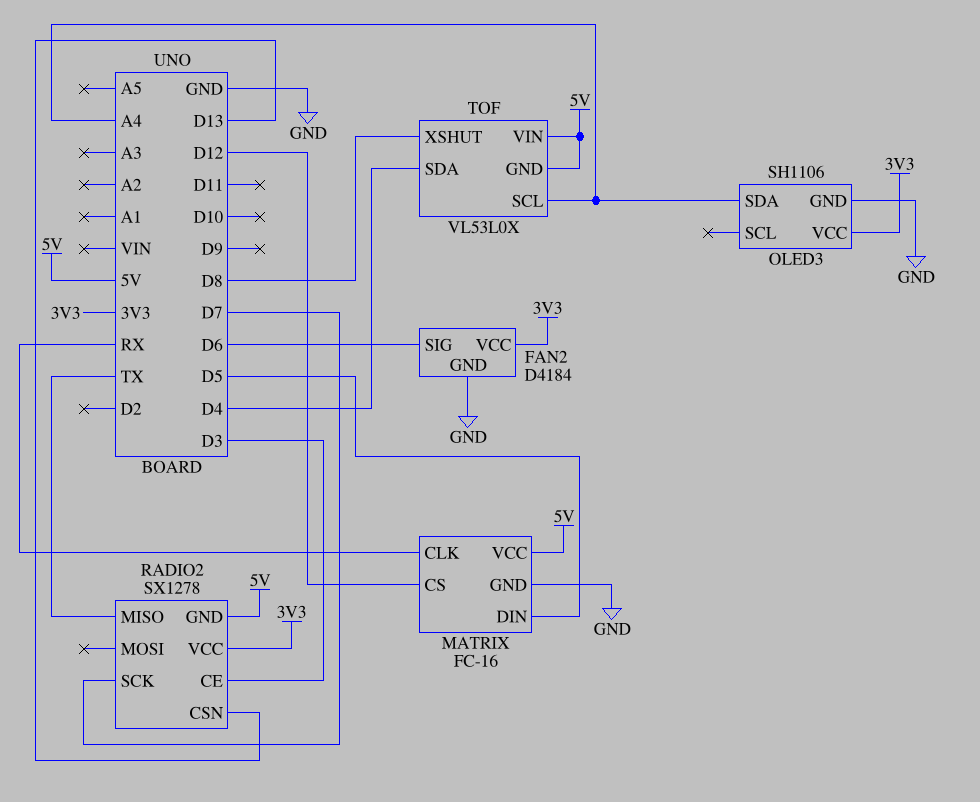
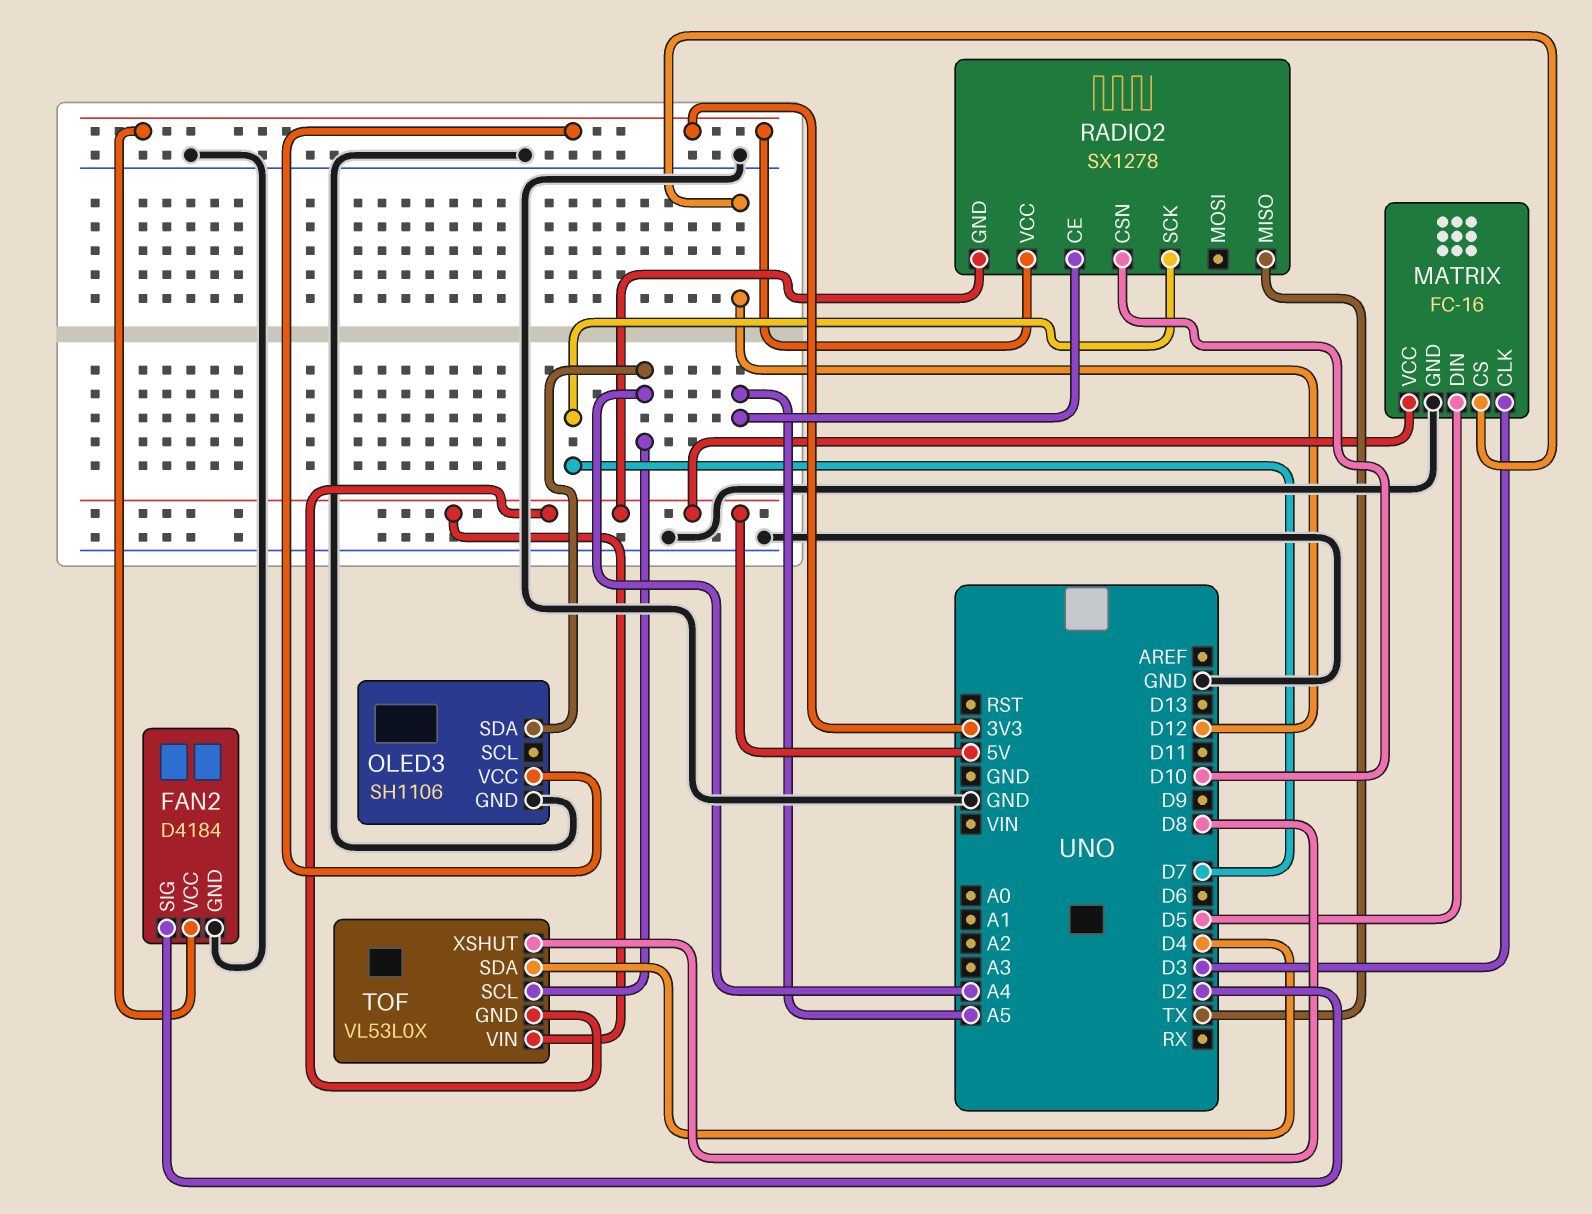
FAN2 pin SIG: D6 -> D2
MATRIX pin CLK: RX -> D3
RADIO2 pin CE: D3 -> A5
RADIO2 pin CSN: D13 -> D10

